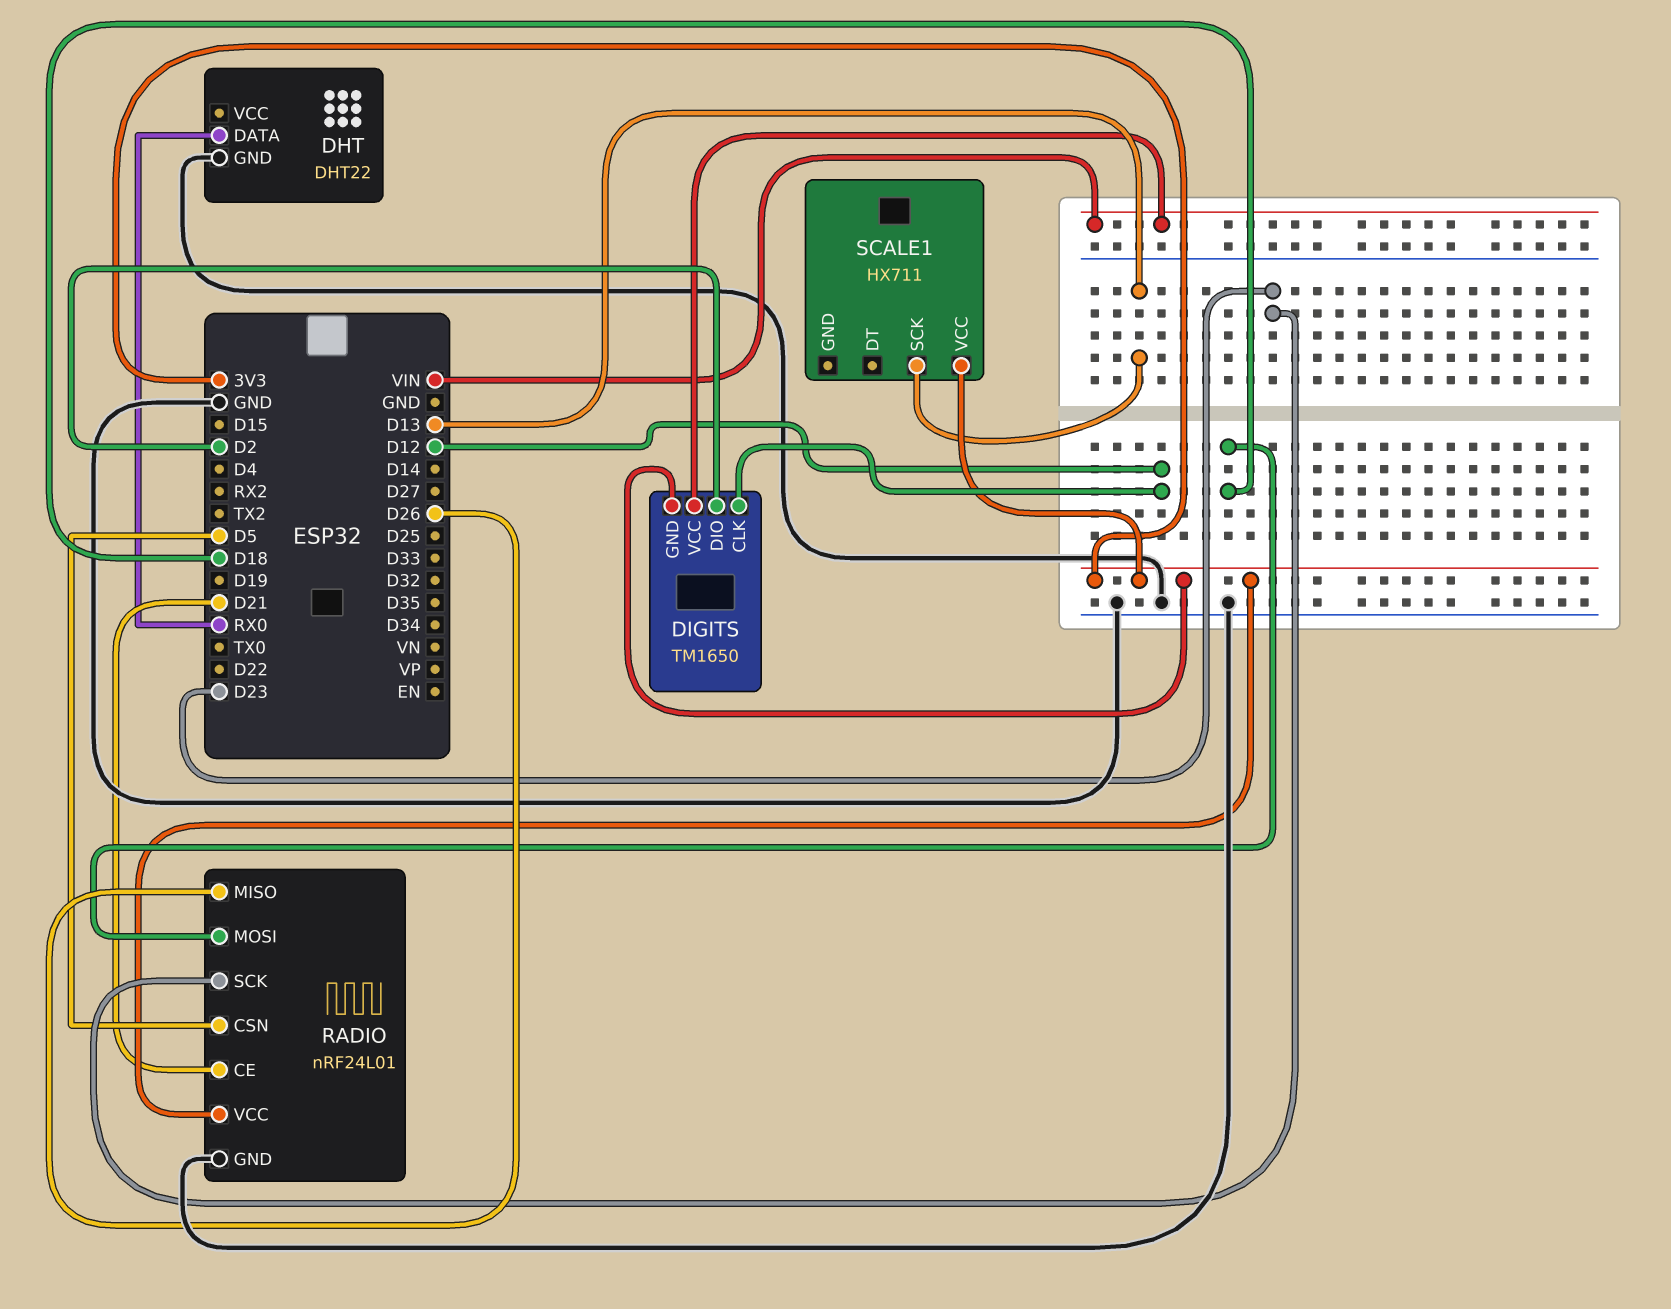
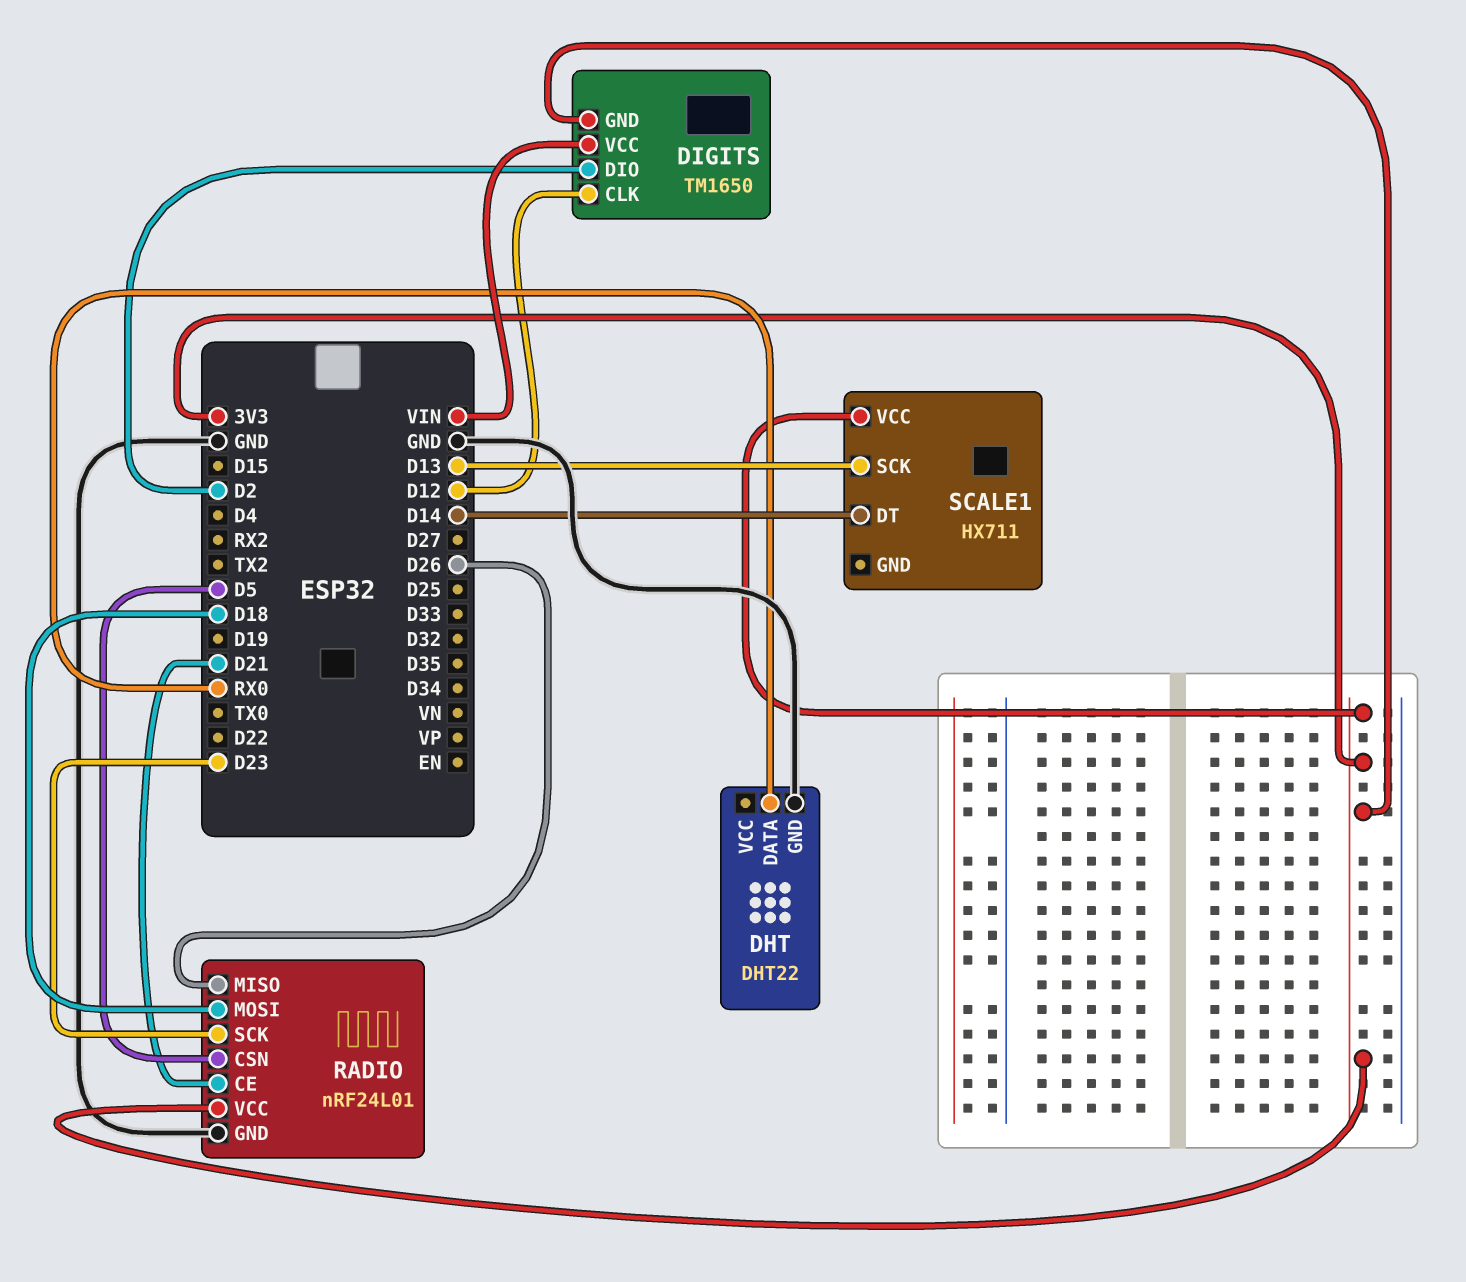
SCALE1 pin DT: none -> D14

